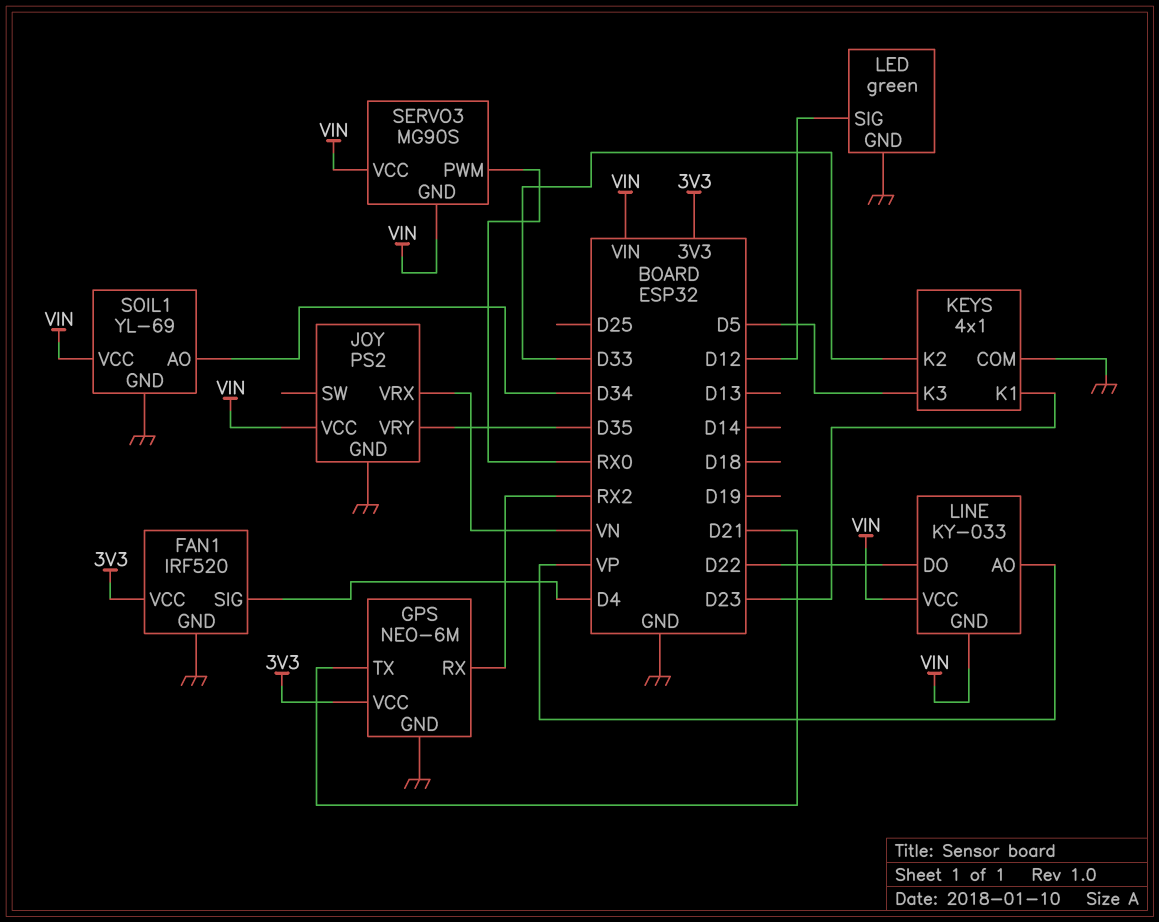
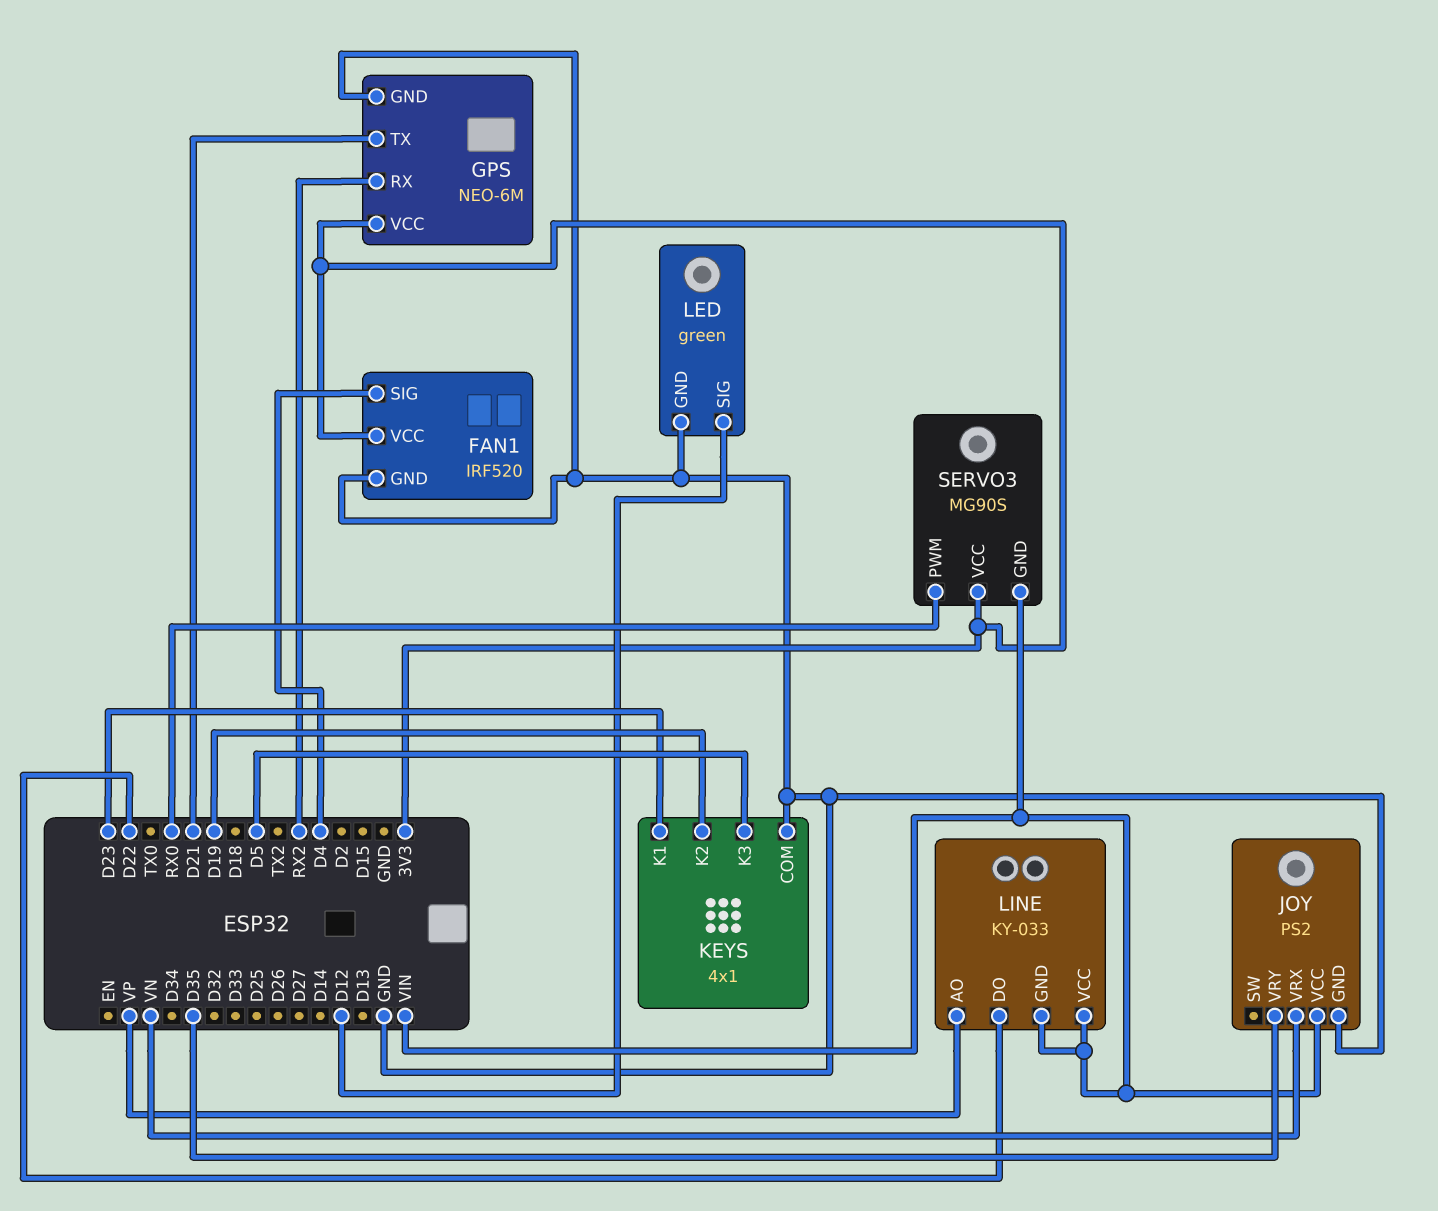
KEYS pin K2: D33 -> D19
SERVO3 pin VCC: VIN -> 3V3
SOIL1: YL-69 -> none
SOIL1 pin AO: D34 -> none
SOIL1 pin GND: GND -> none
SOIL1 pin VCC: VIN -> none

